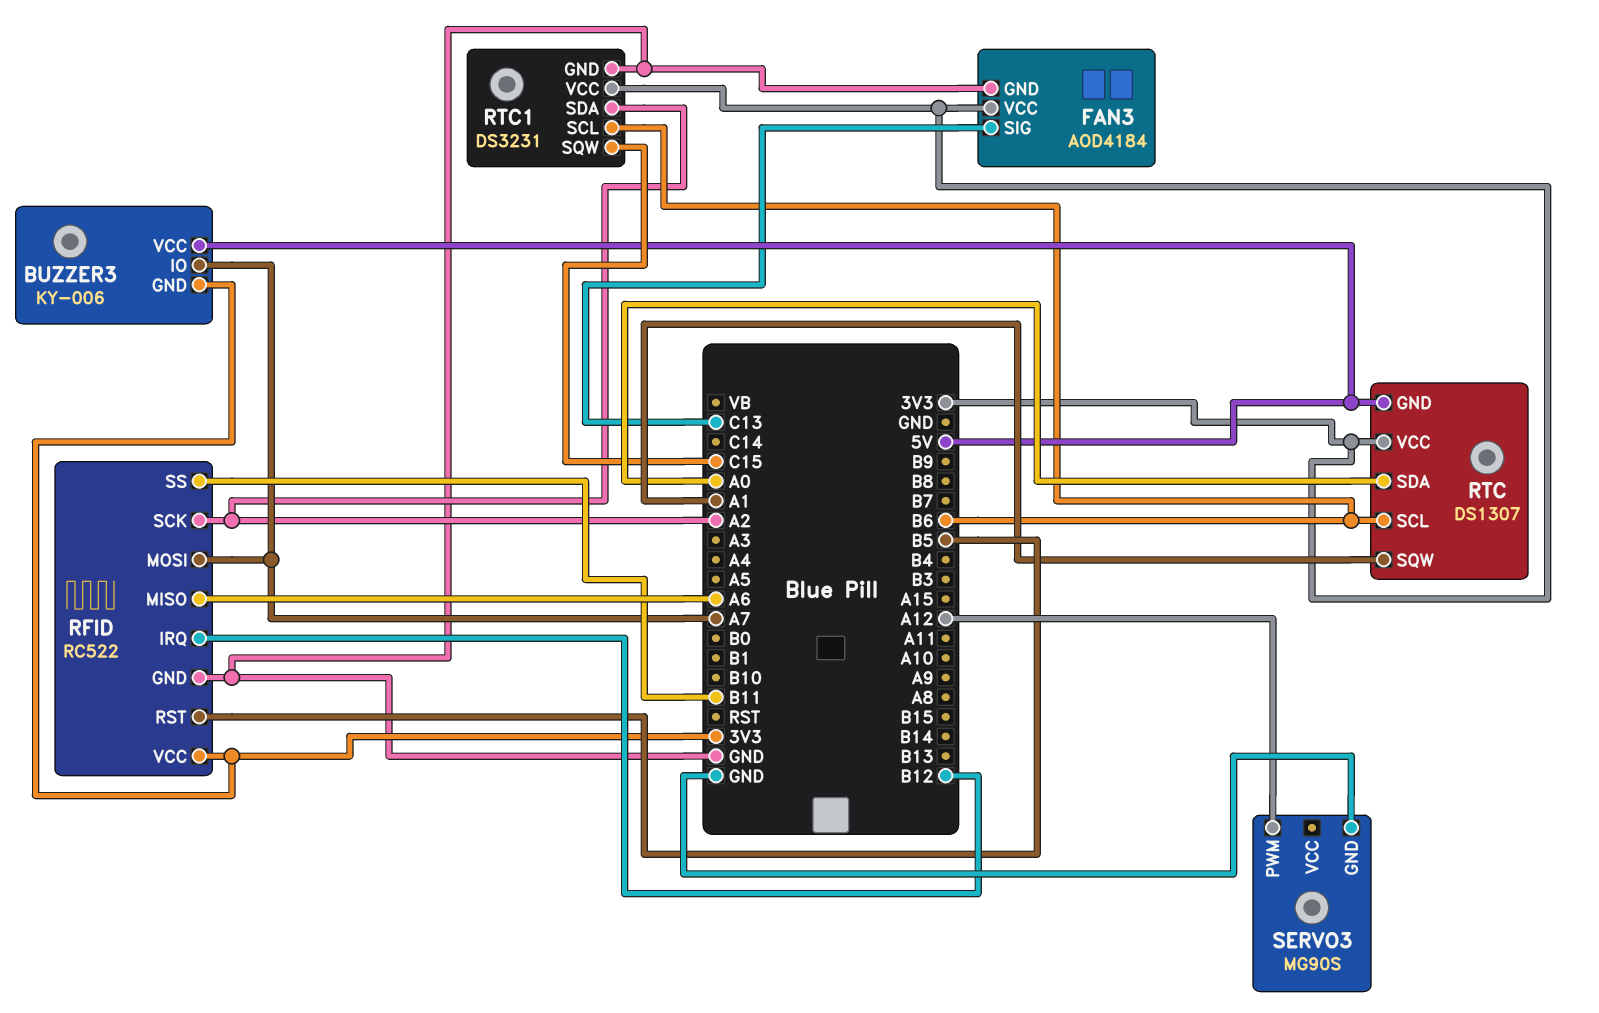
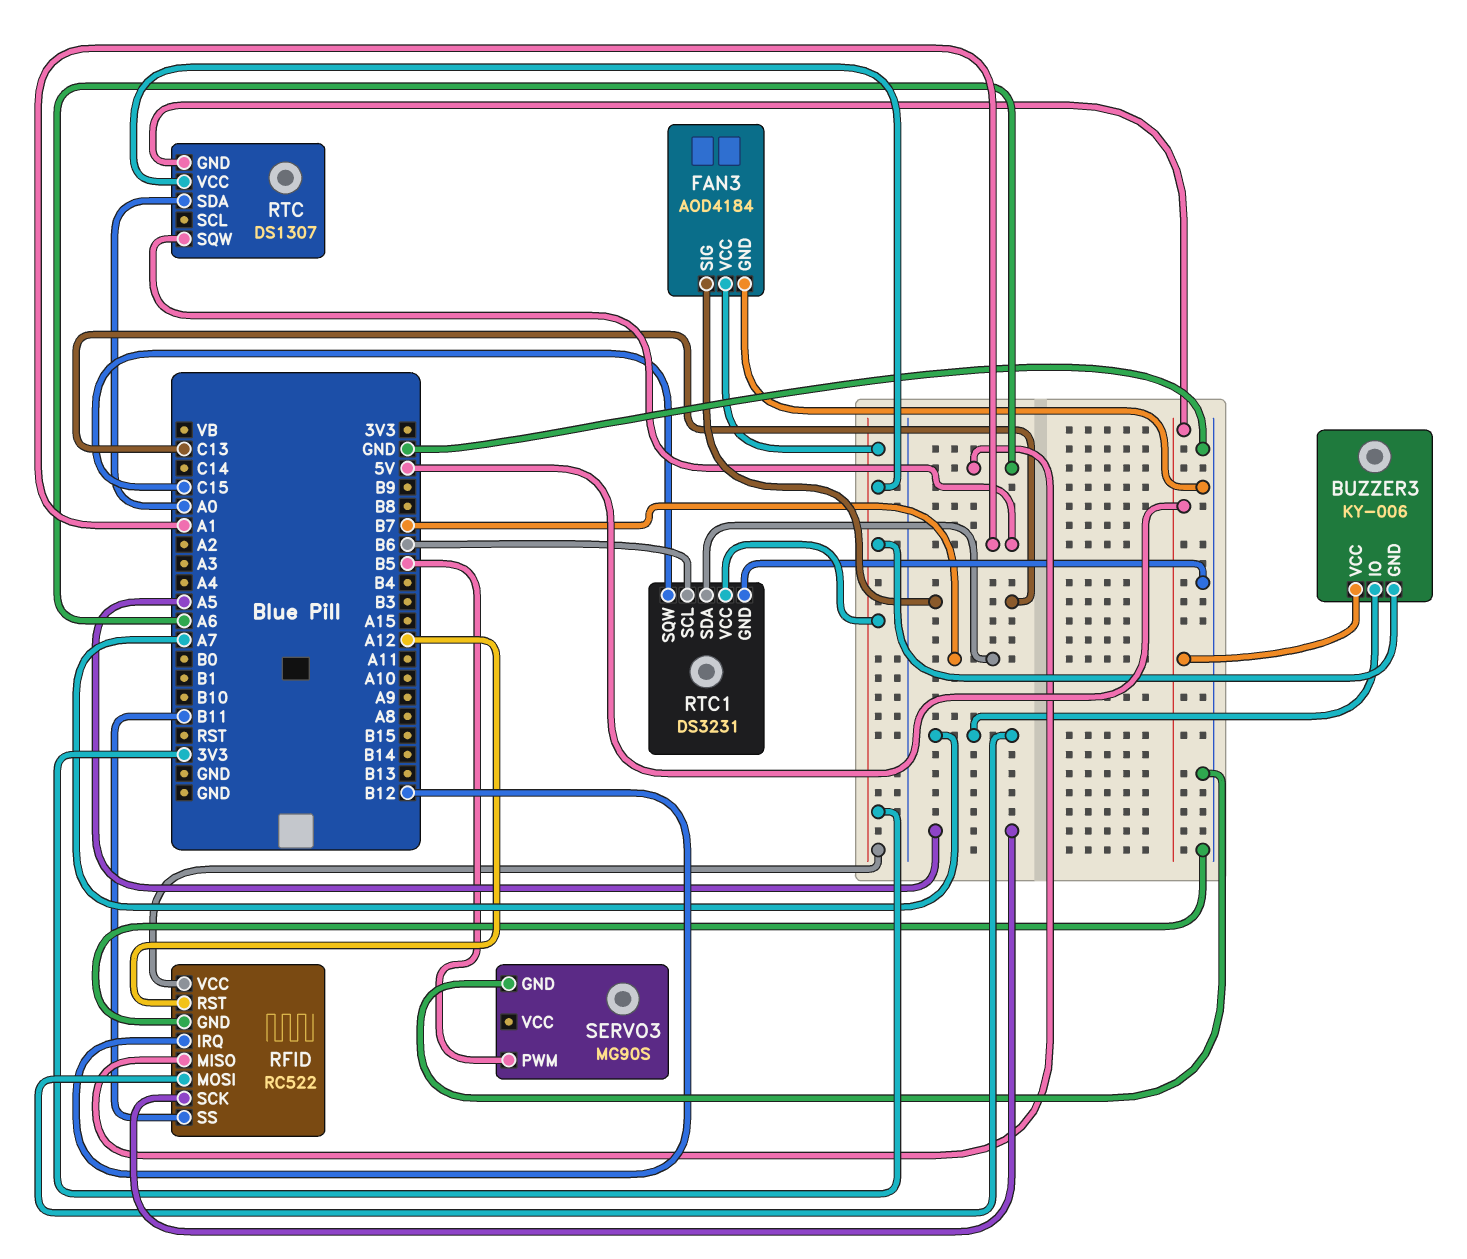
RFID pin RST: B5 -> A12
RFID pin SCK: A2 -> A5
RTC pin SCL: B6 -> none
RTC1 pin SDA: A2 -> B7
SERVO3 pin PWM: A12 -> B5

